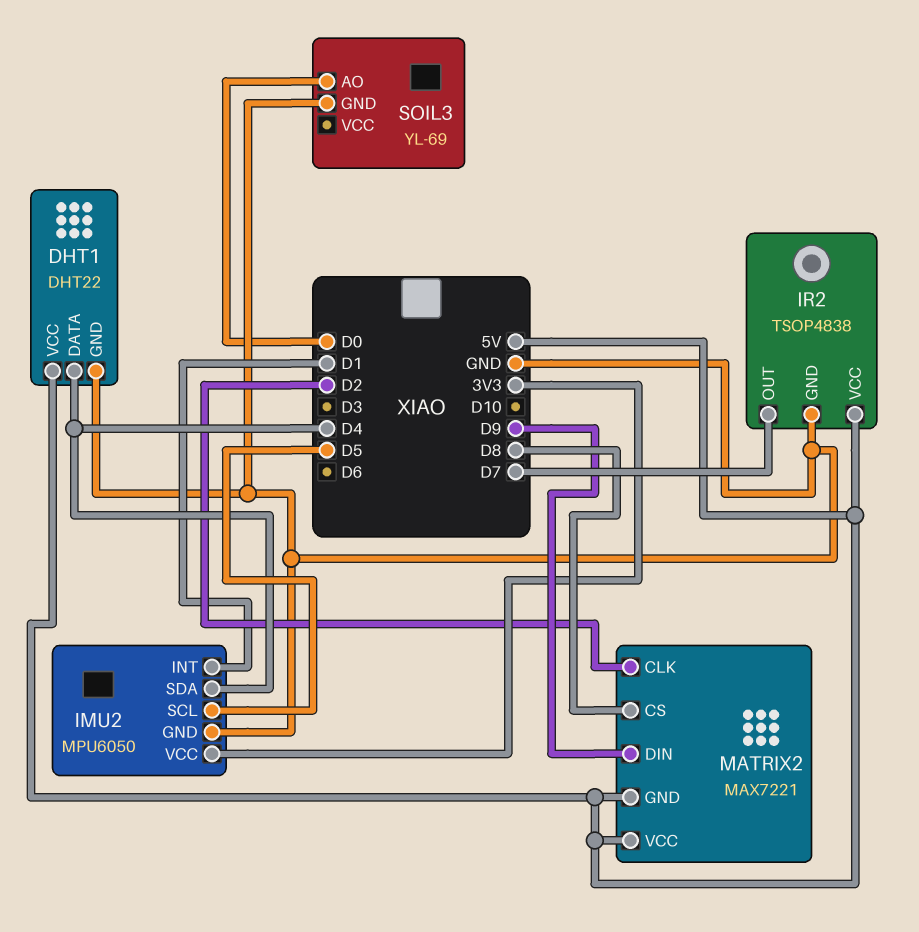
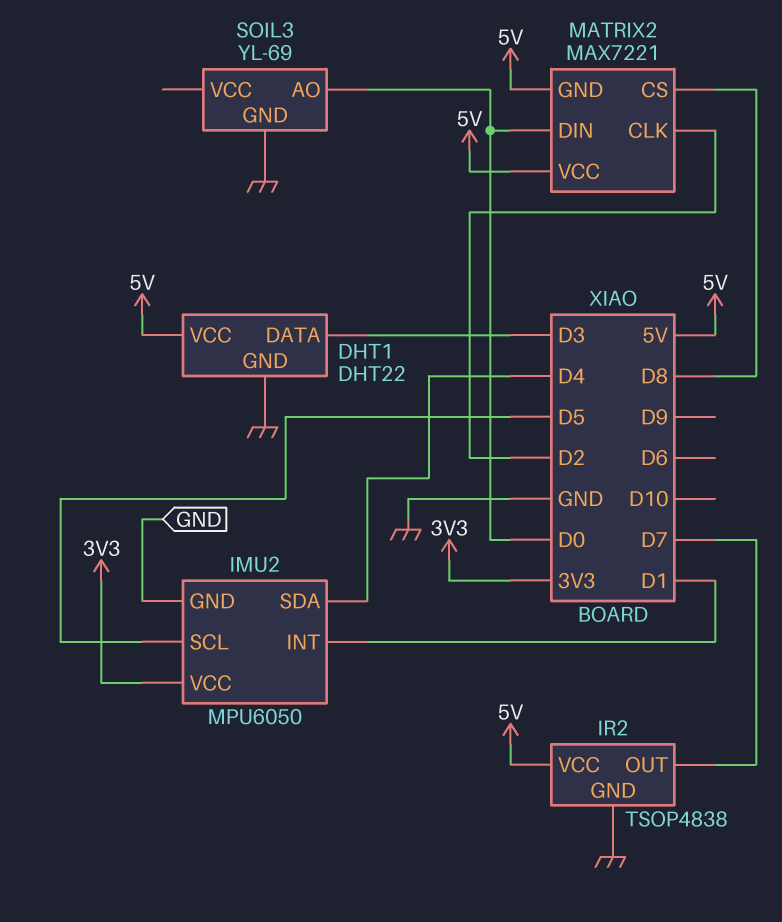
DHT1 pin DATA: D4 -> D3
MATRIX2 pin DIN: D9 -> D0

